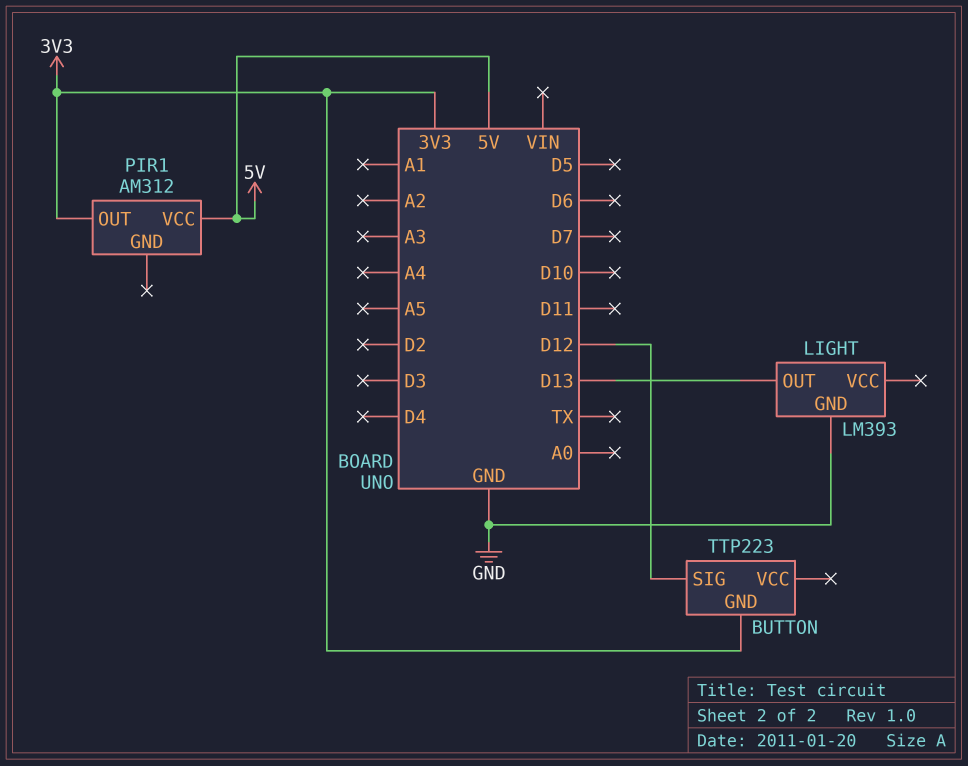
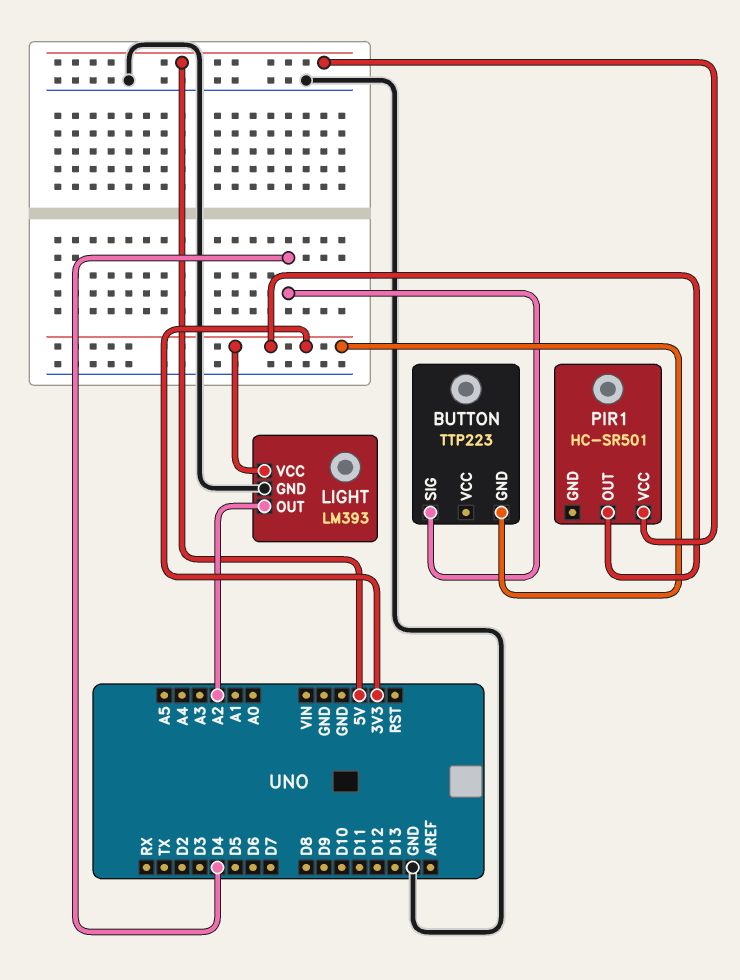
BUTTON pin SIG: D12 -> D4
LIGHT pin OUT: D13 -> A2
LIGHT pin VCC: none -> 3V3
PIR1: AM312 -> HC-SR501

